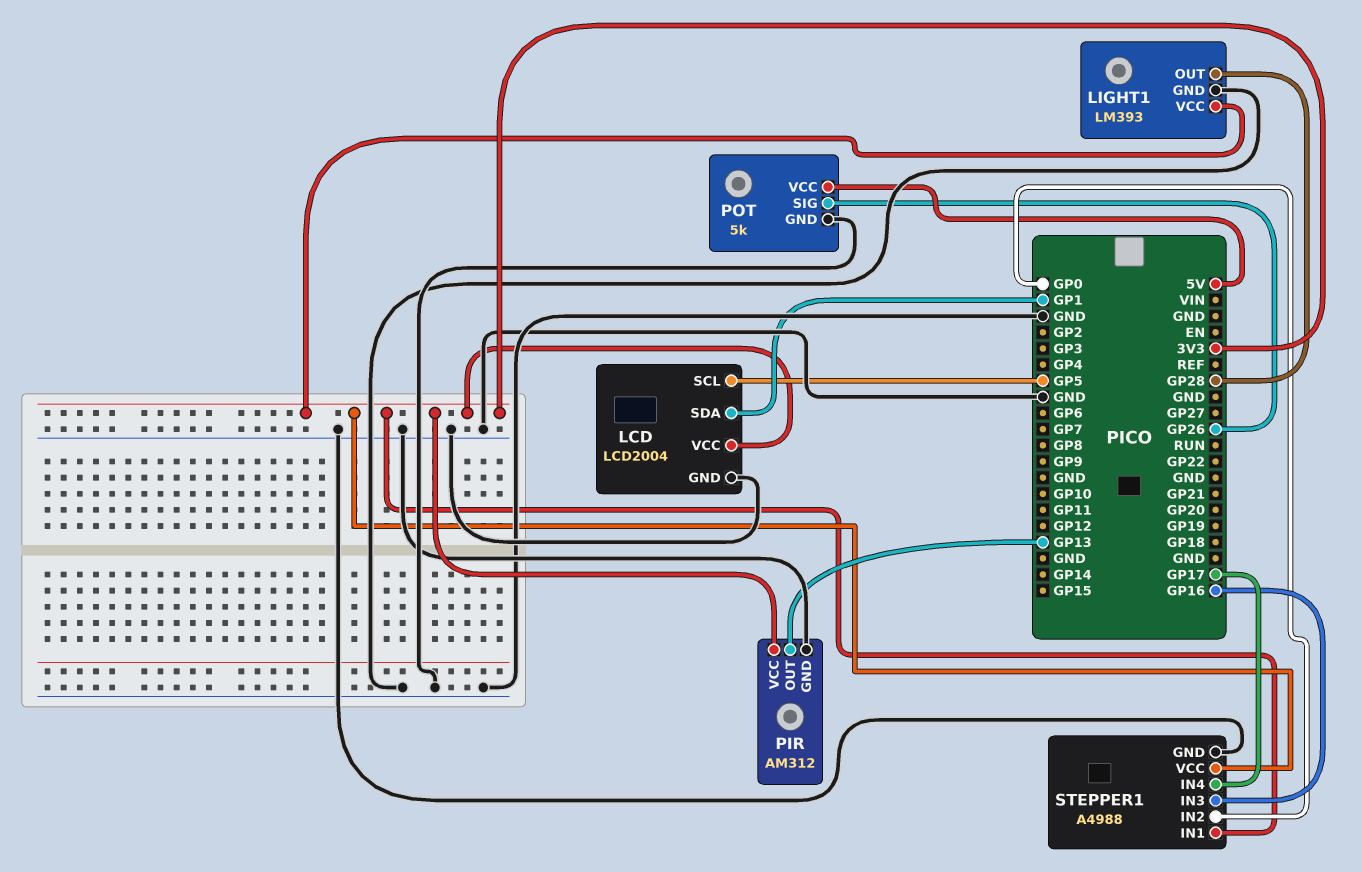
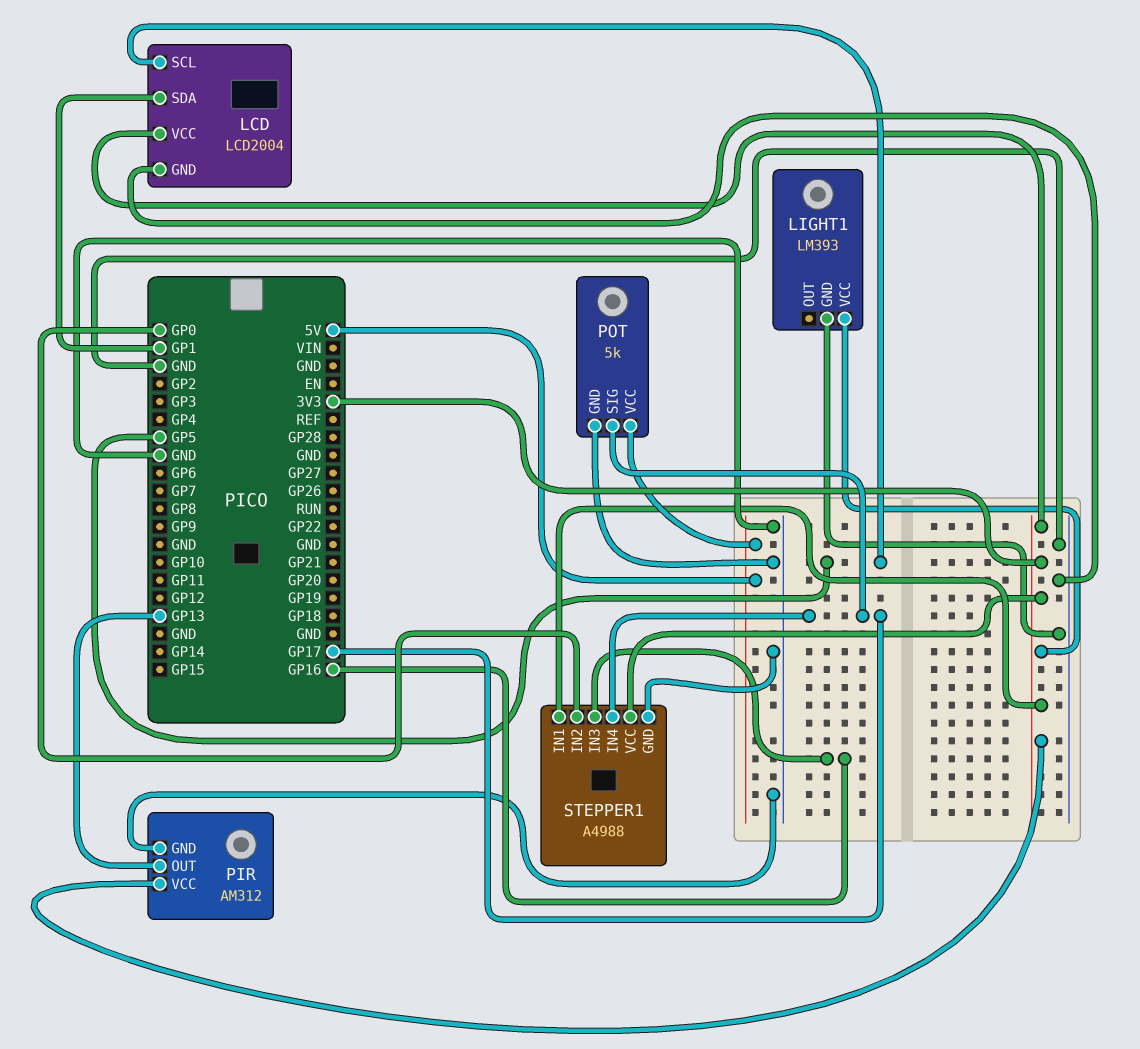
LIGHT1 pin OUT: GP28 -> none
POT pin SIG: GP26 -> GP17

